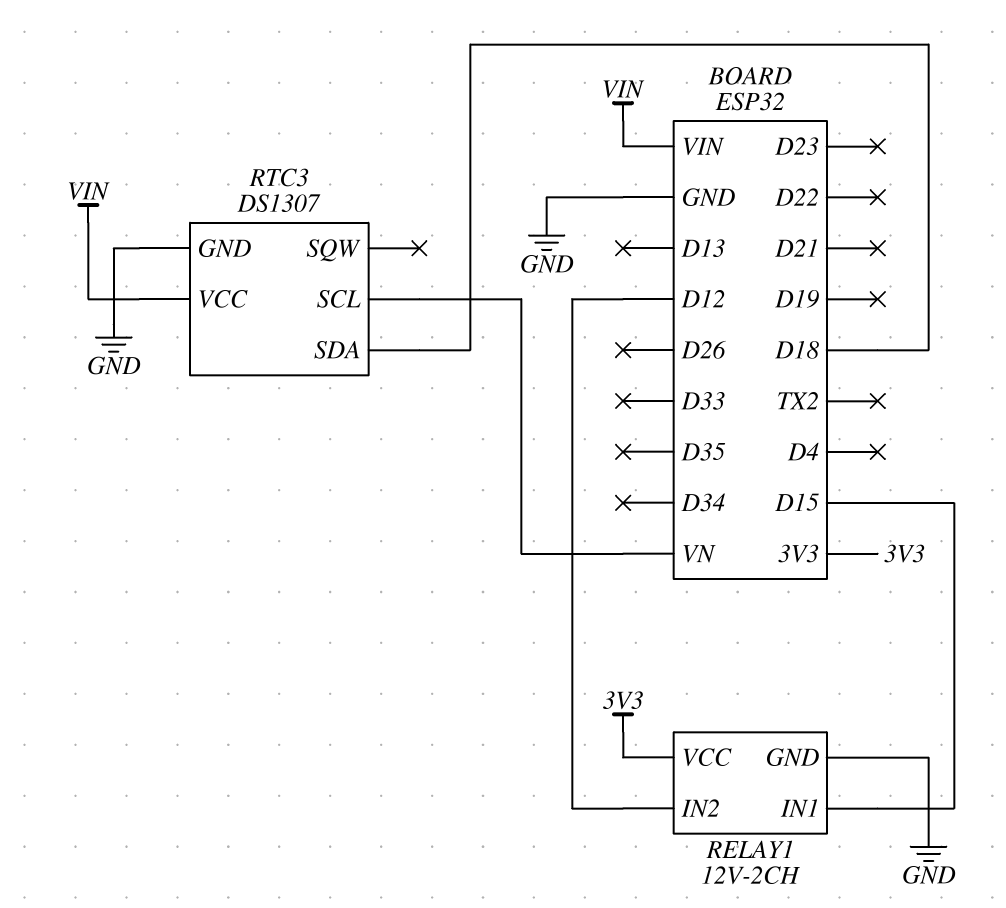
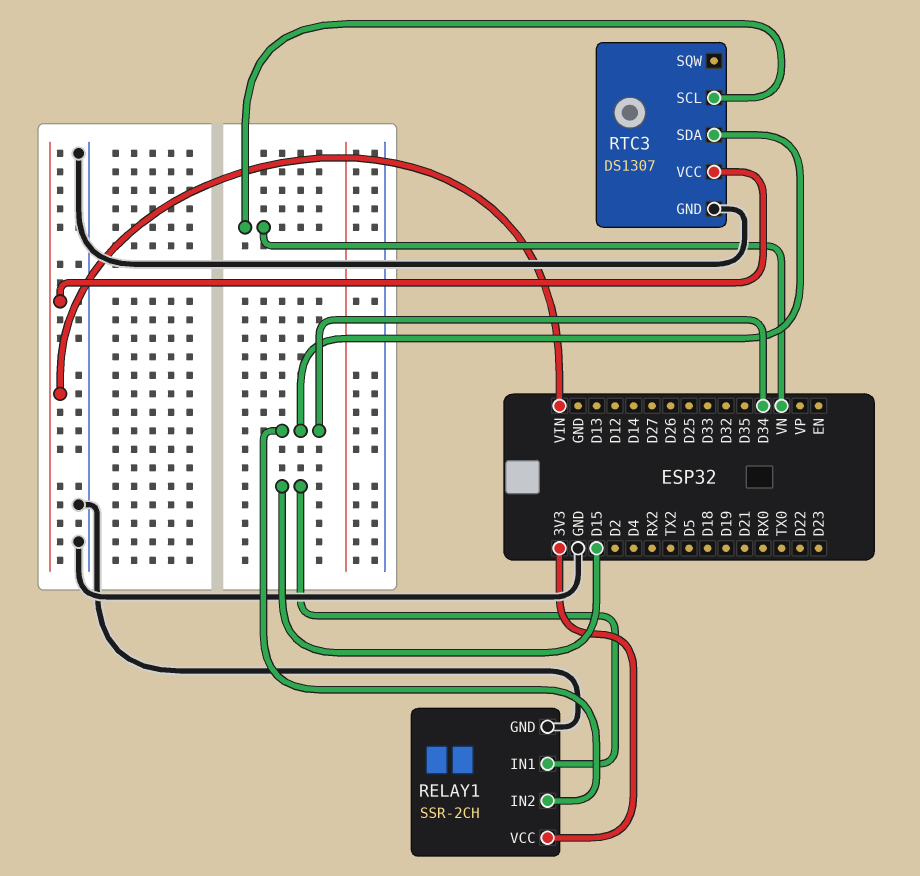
RELAY1: 12V-2CH -> SSR-2CH
RELAY1 pin IN2: D12 -> D34
RTC3 pin SDA: D18 -> D34

